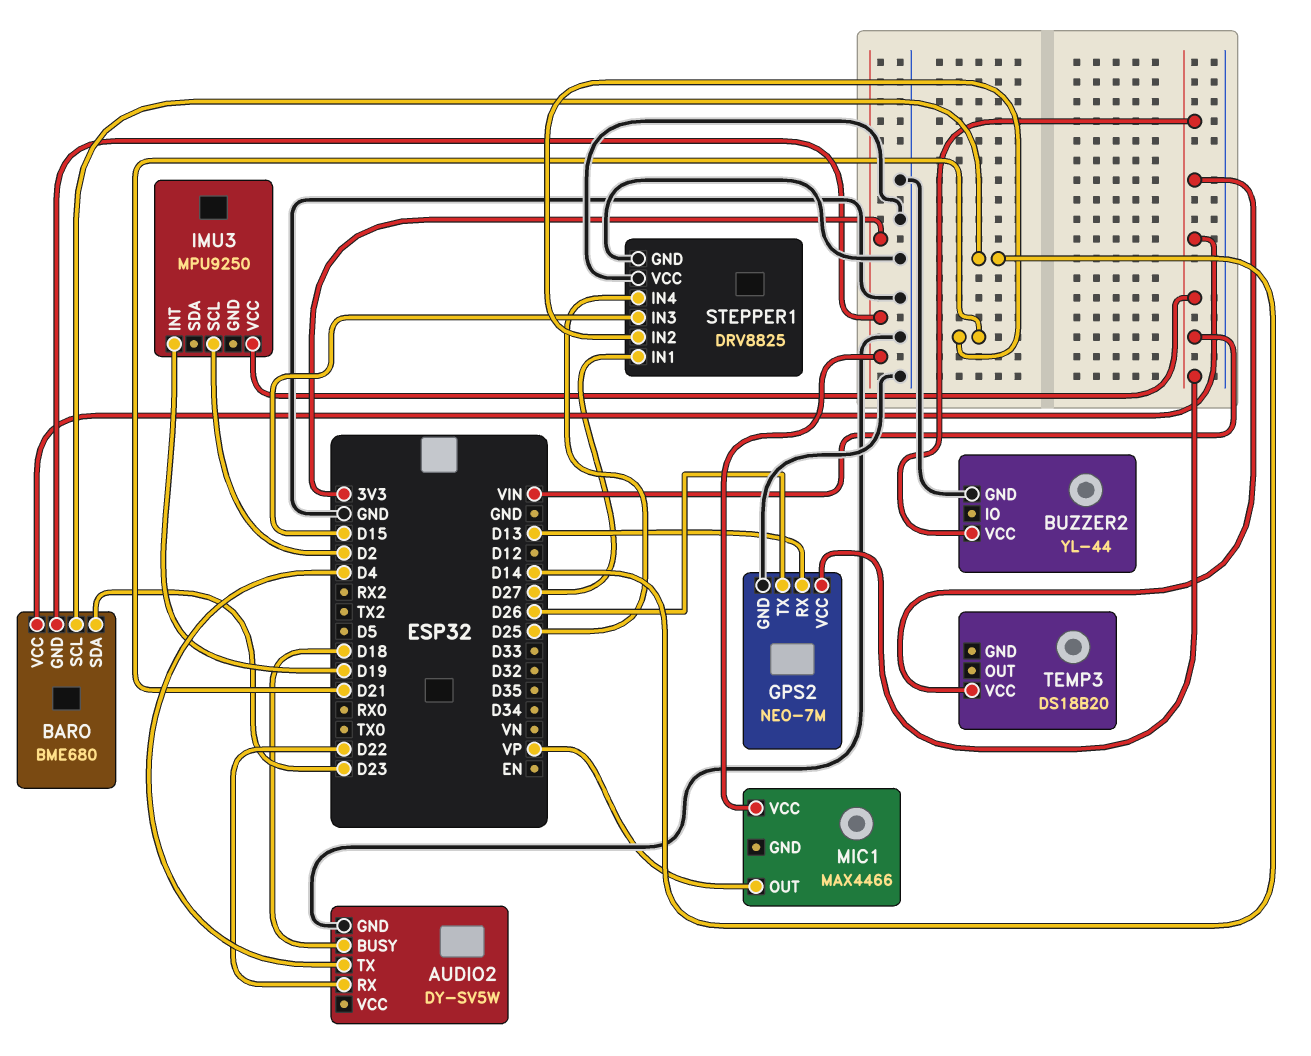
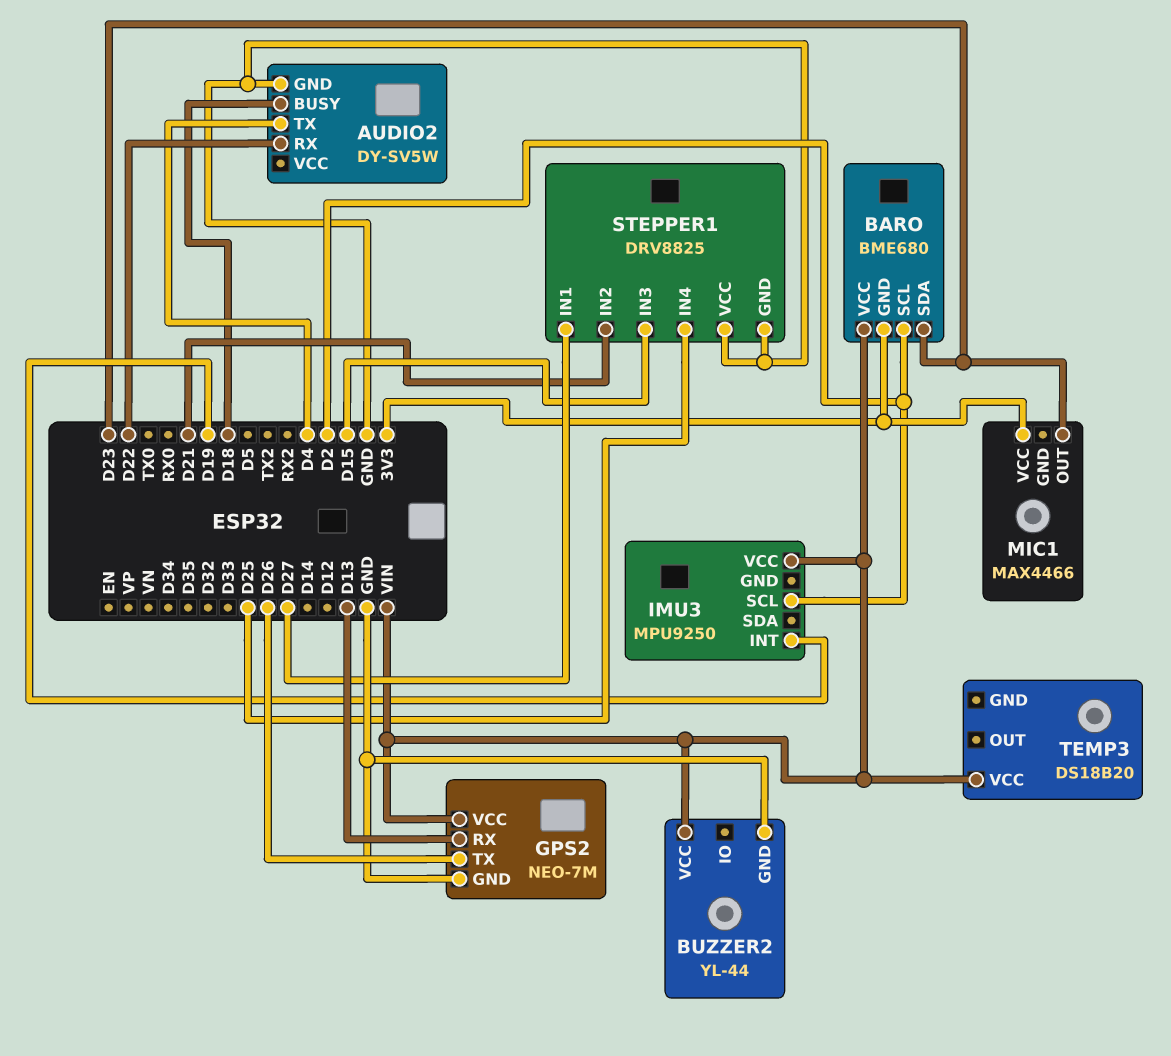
BARO pin SCL: D14 -> D2
MIC1 pin OUT: VP -> D23

